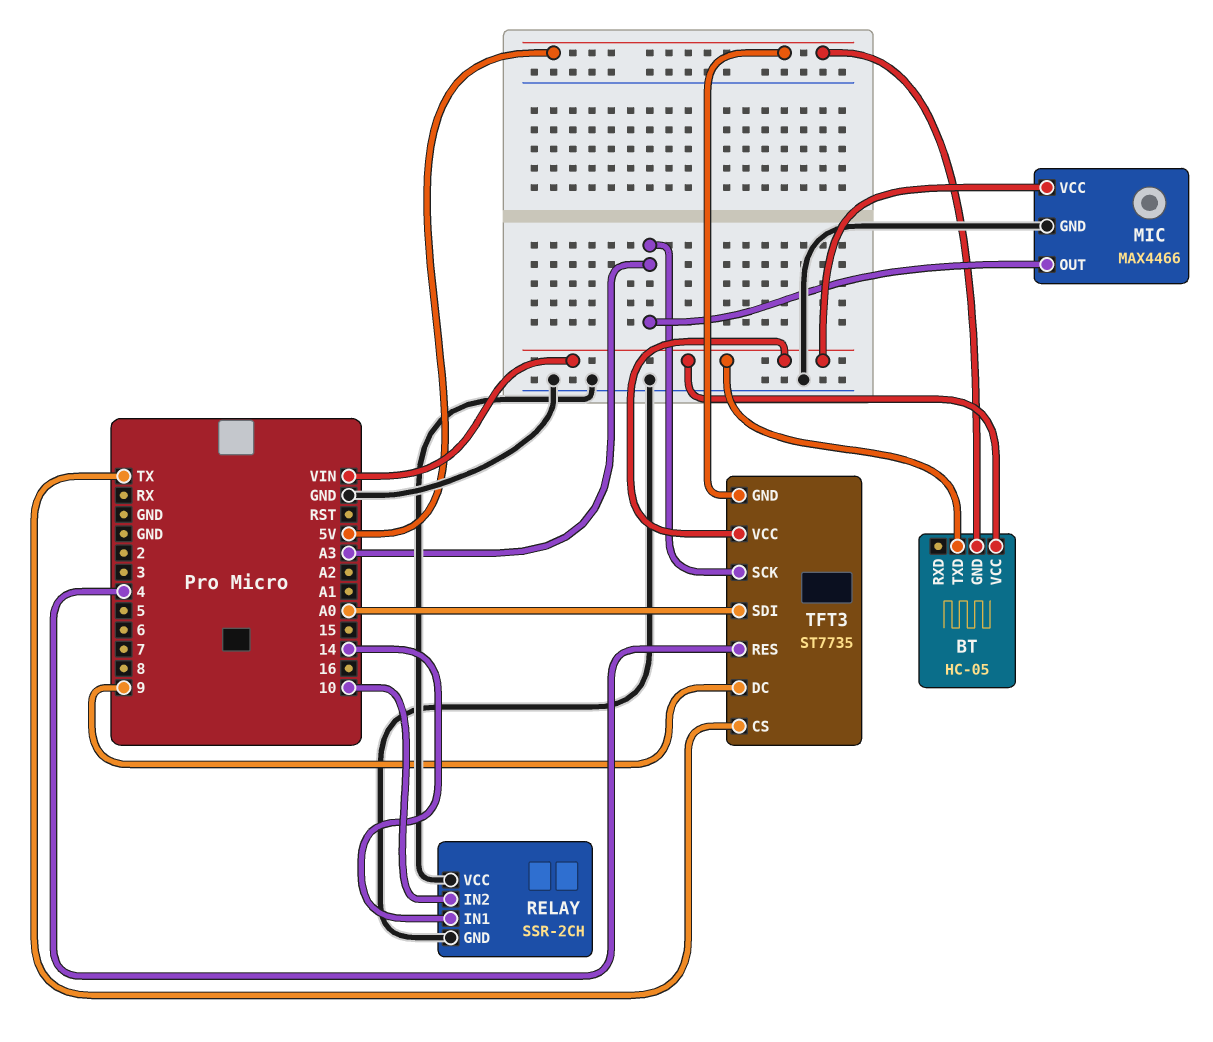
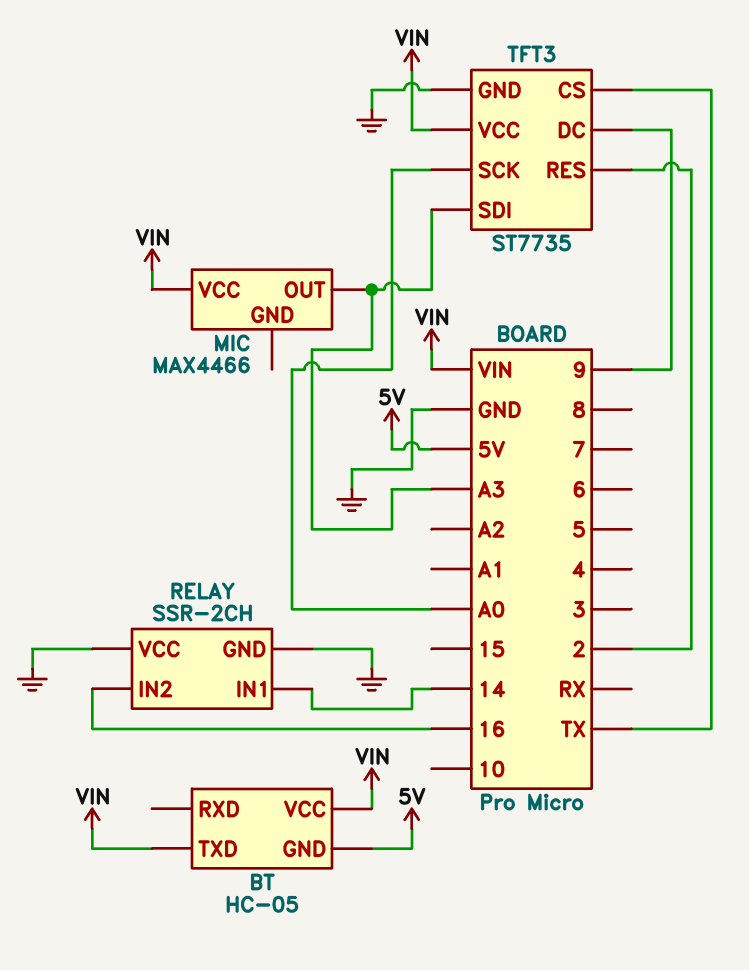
MIC pin GND: GND -> none
RELAY pin IN2: 10 -> 16
TFT3 pin GND: 5V -> GND
TFT3 pin RES: 4 -> 2
TFT3 pin SCK: A3 -> A0
TFT3 pin SDI: A0 -> A3

